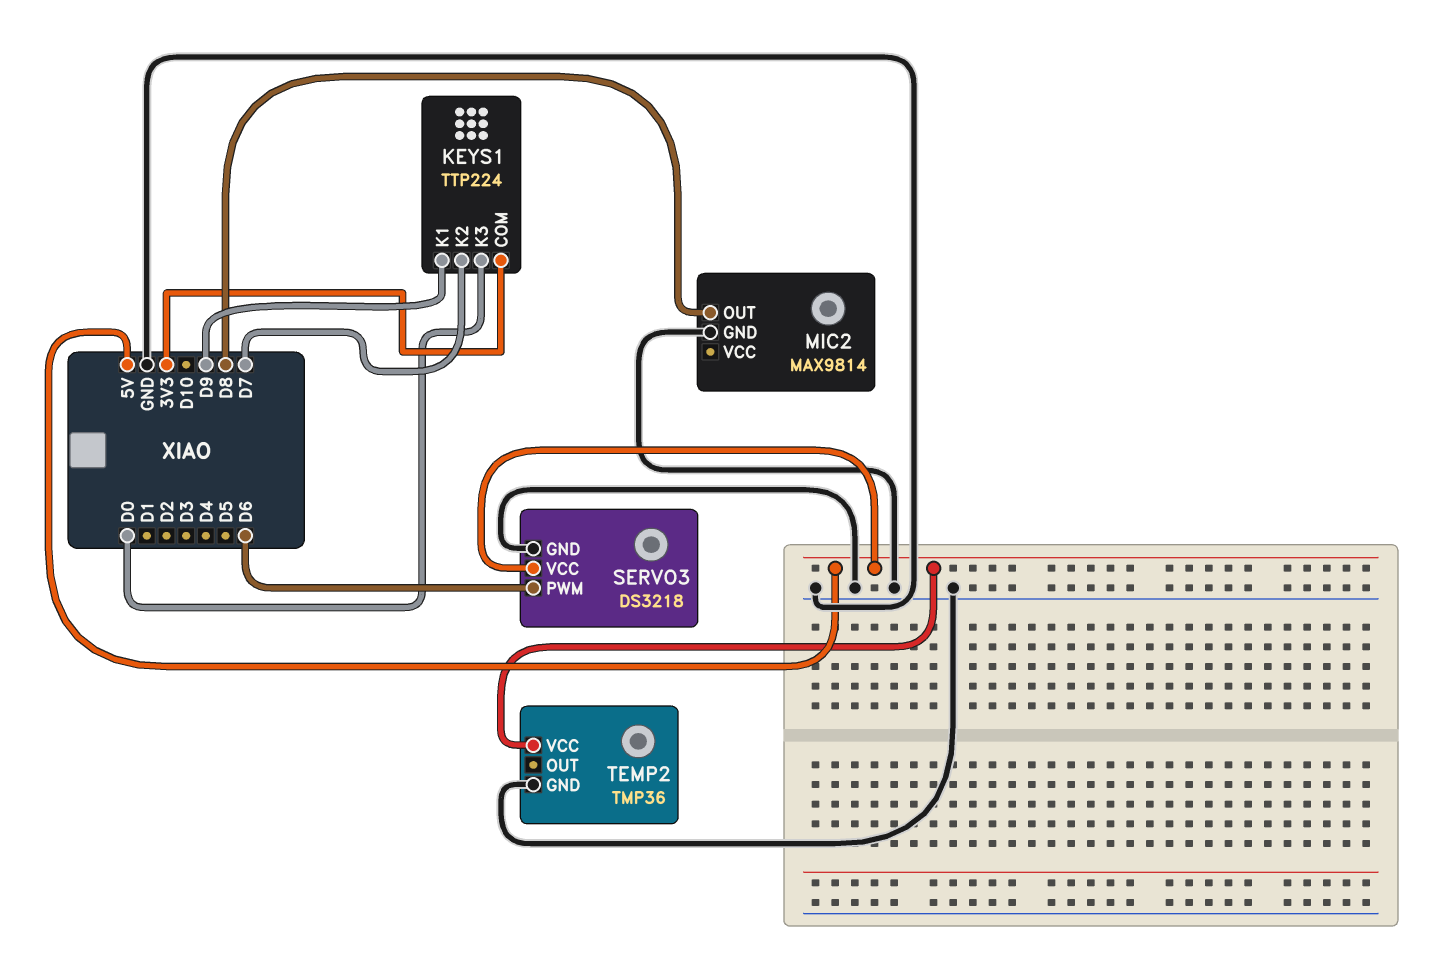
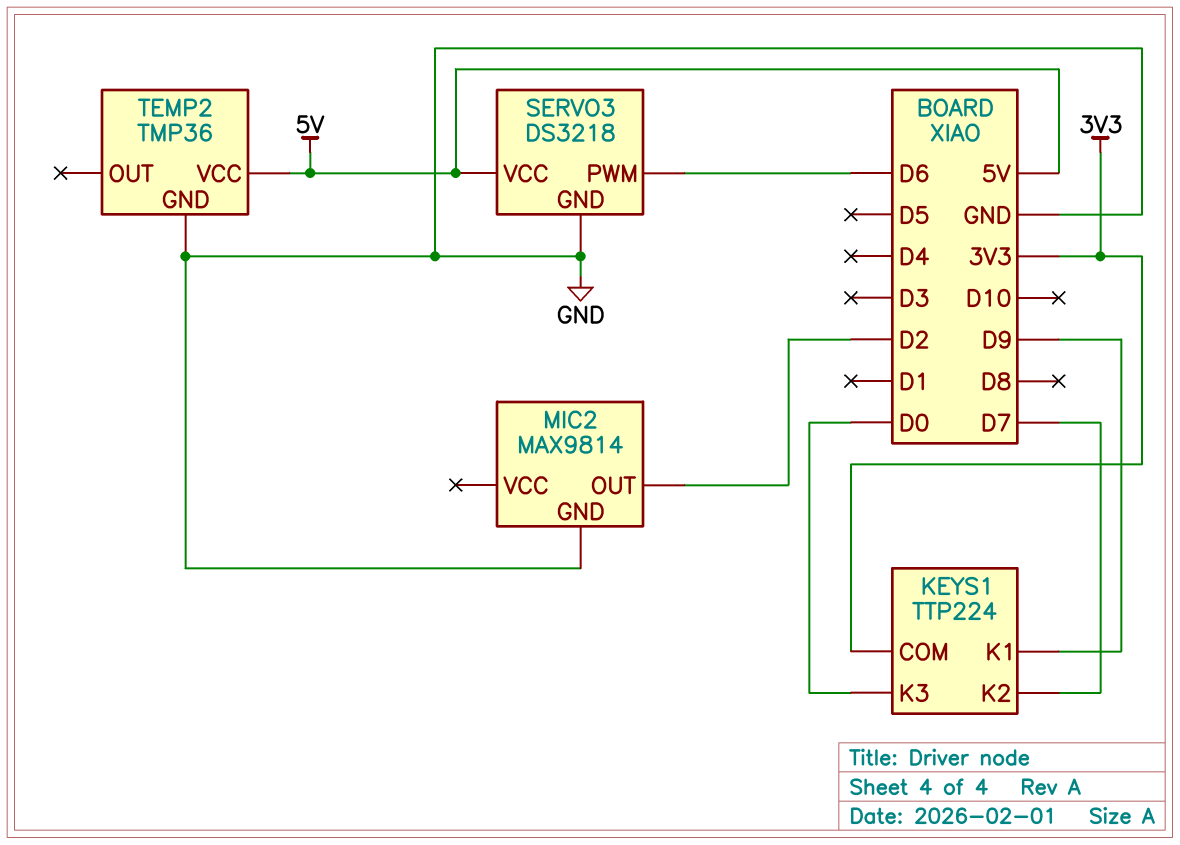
MIC2 pin OUT: D8 -> D2

